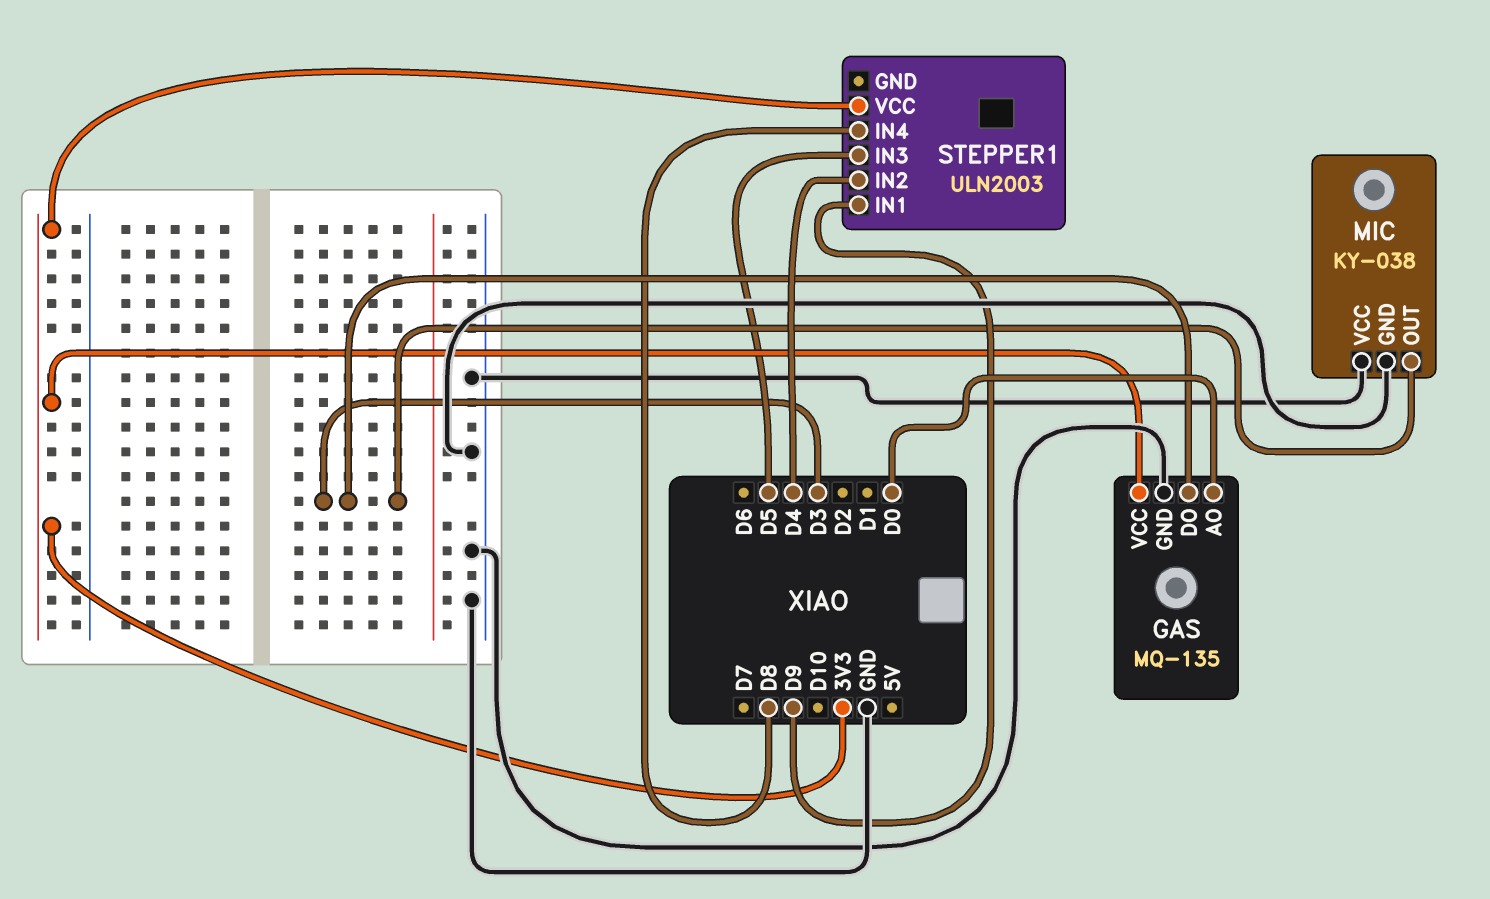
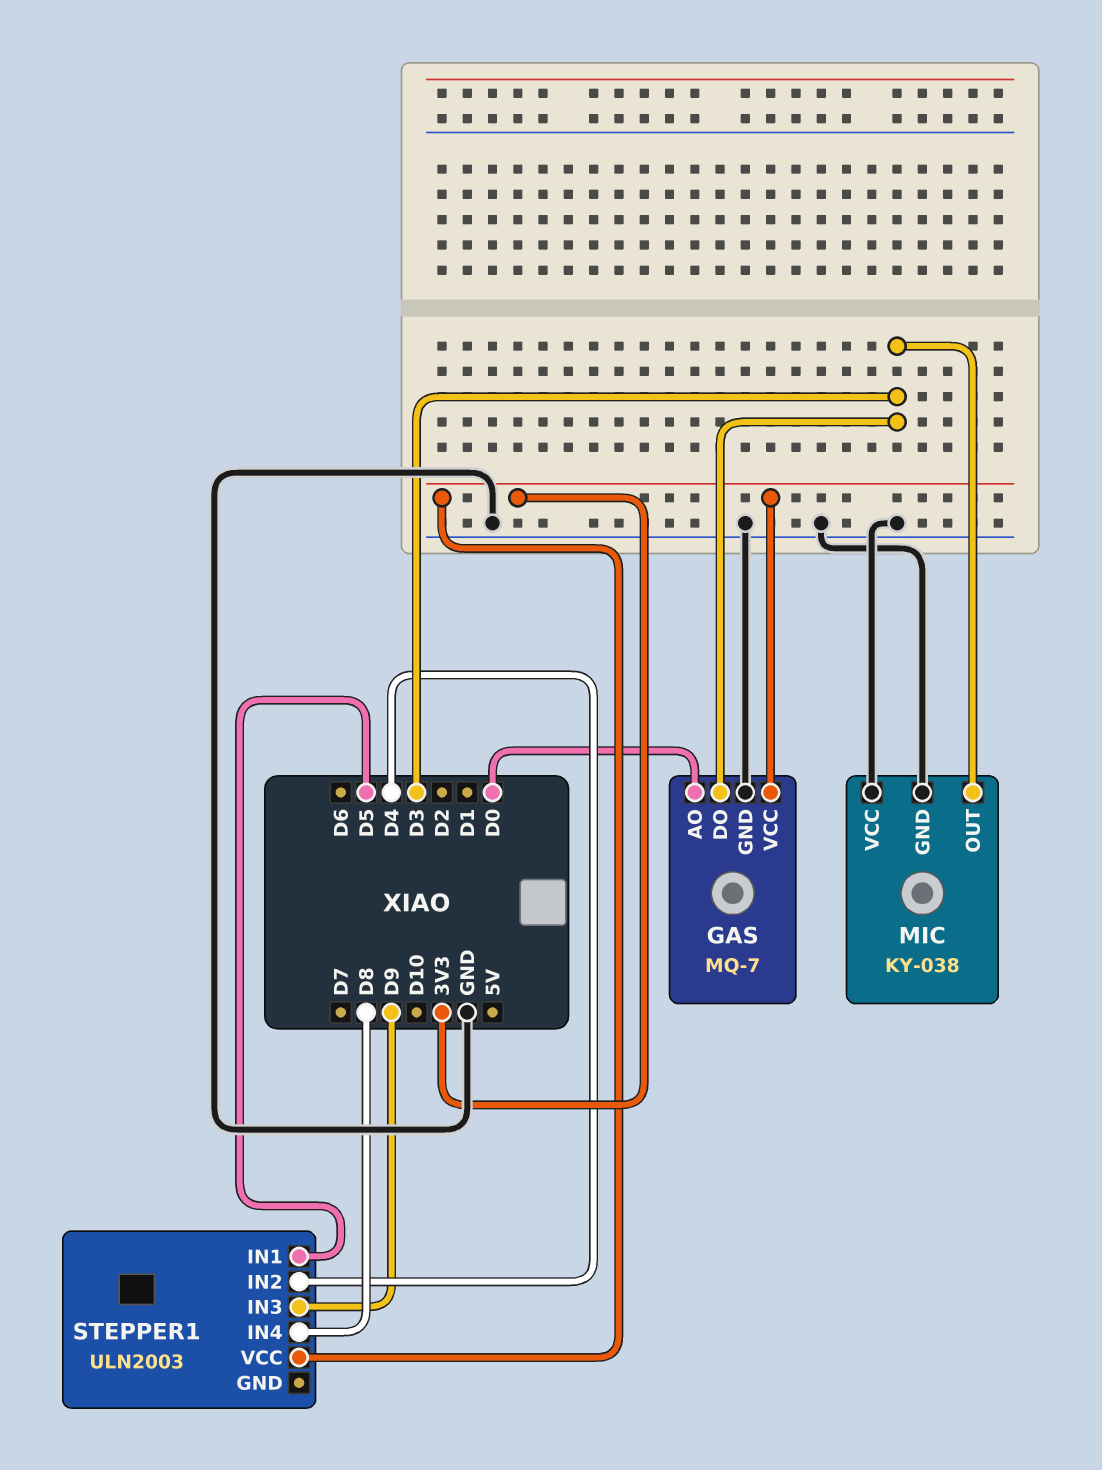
GAS: MQ-135 -> MQ-7
STEPPER1 pin IN1: D9 -> D5
STEPPER1 pin IN3: D5 -> D9

